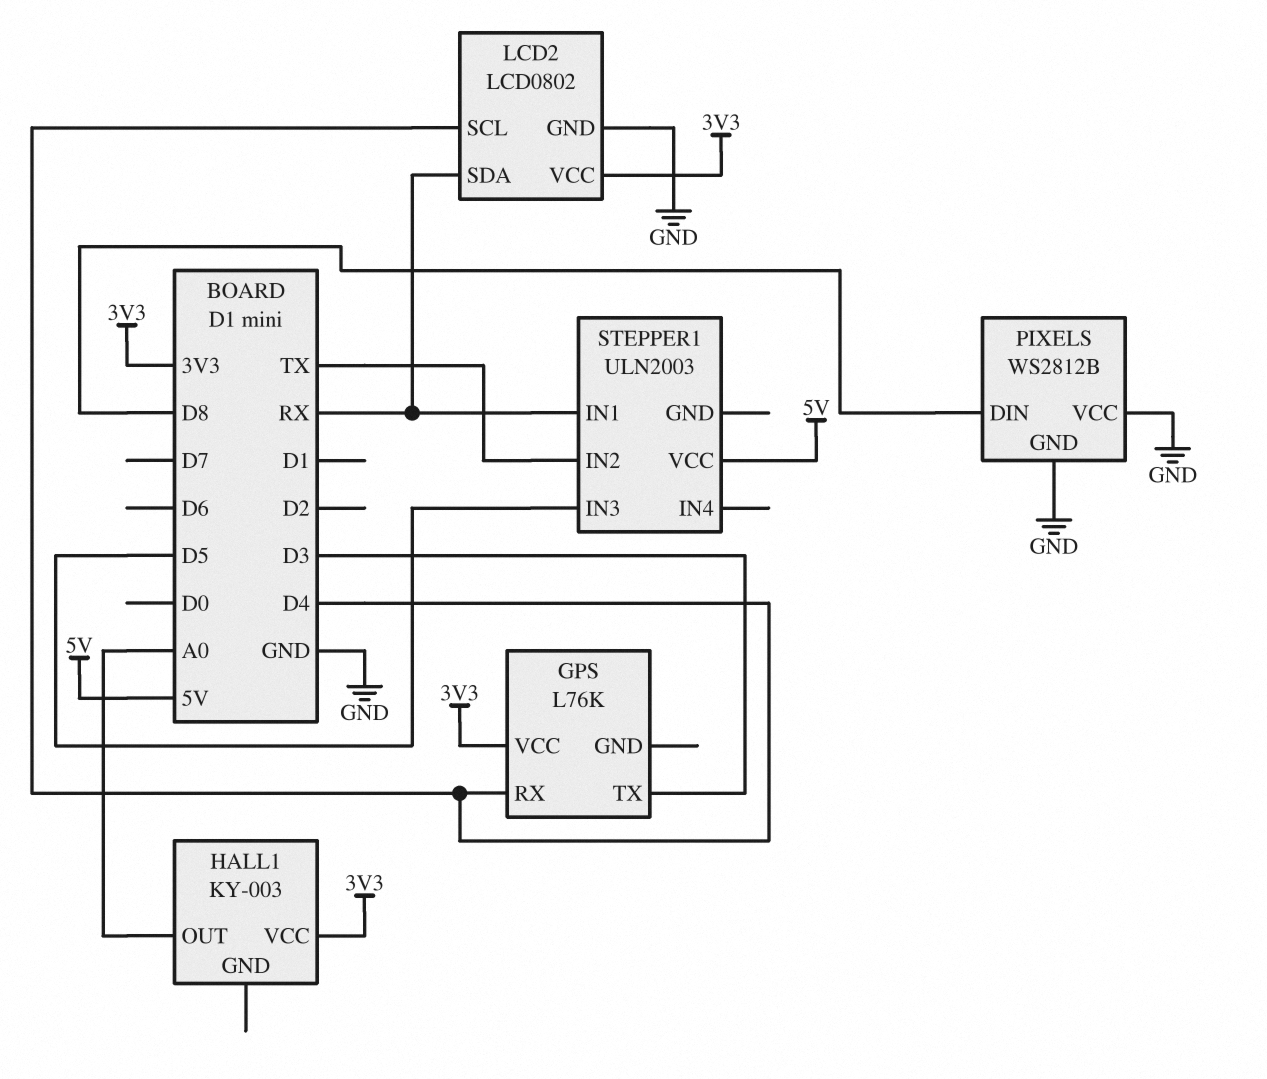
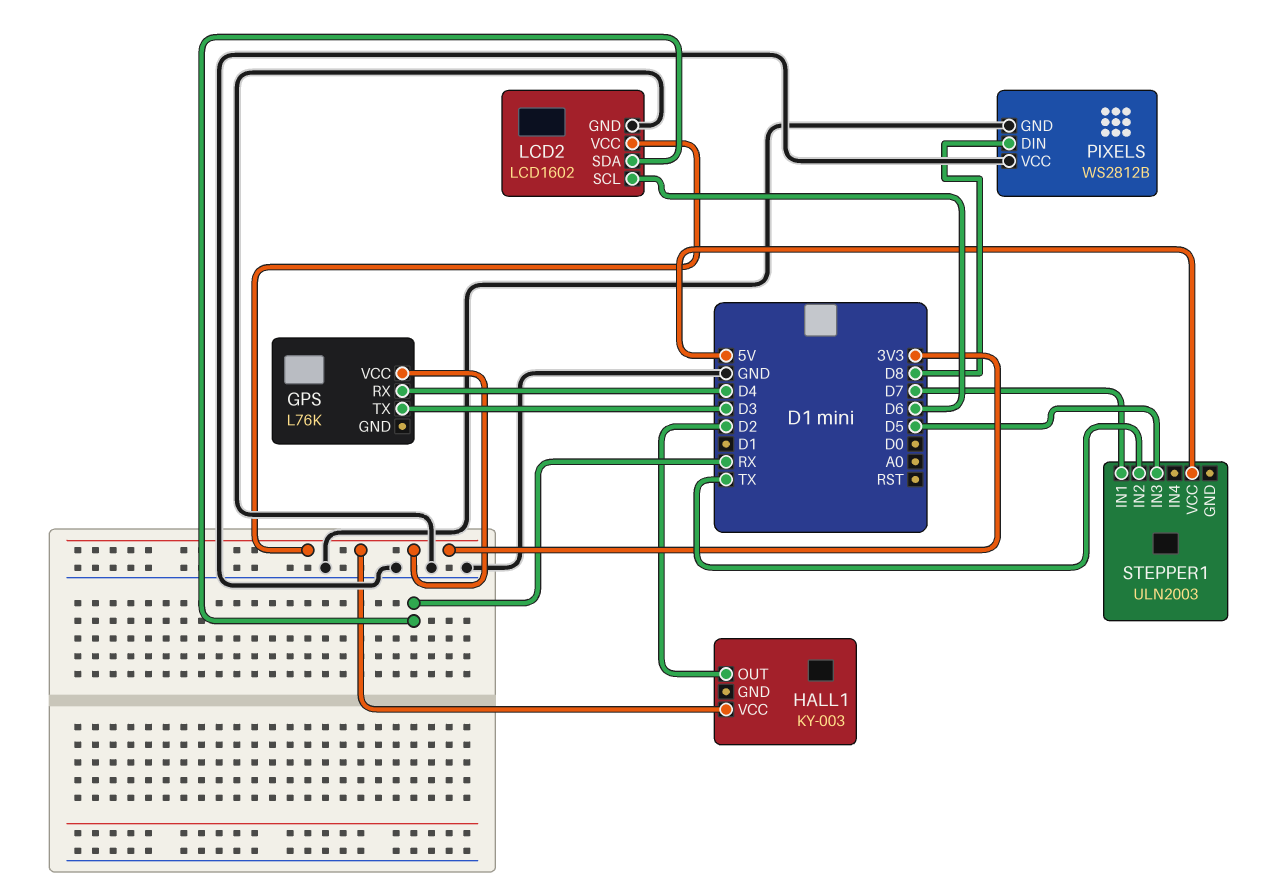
HALL1 pin OUT: A0 -> D2
LCD2: LCD0802 -> LCD1602
LCD2 pin SCL: D4 -> D6
STEPPER1 pin IN1: RX -> D7

